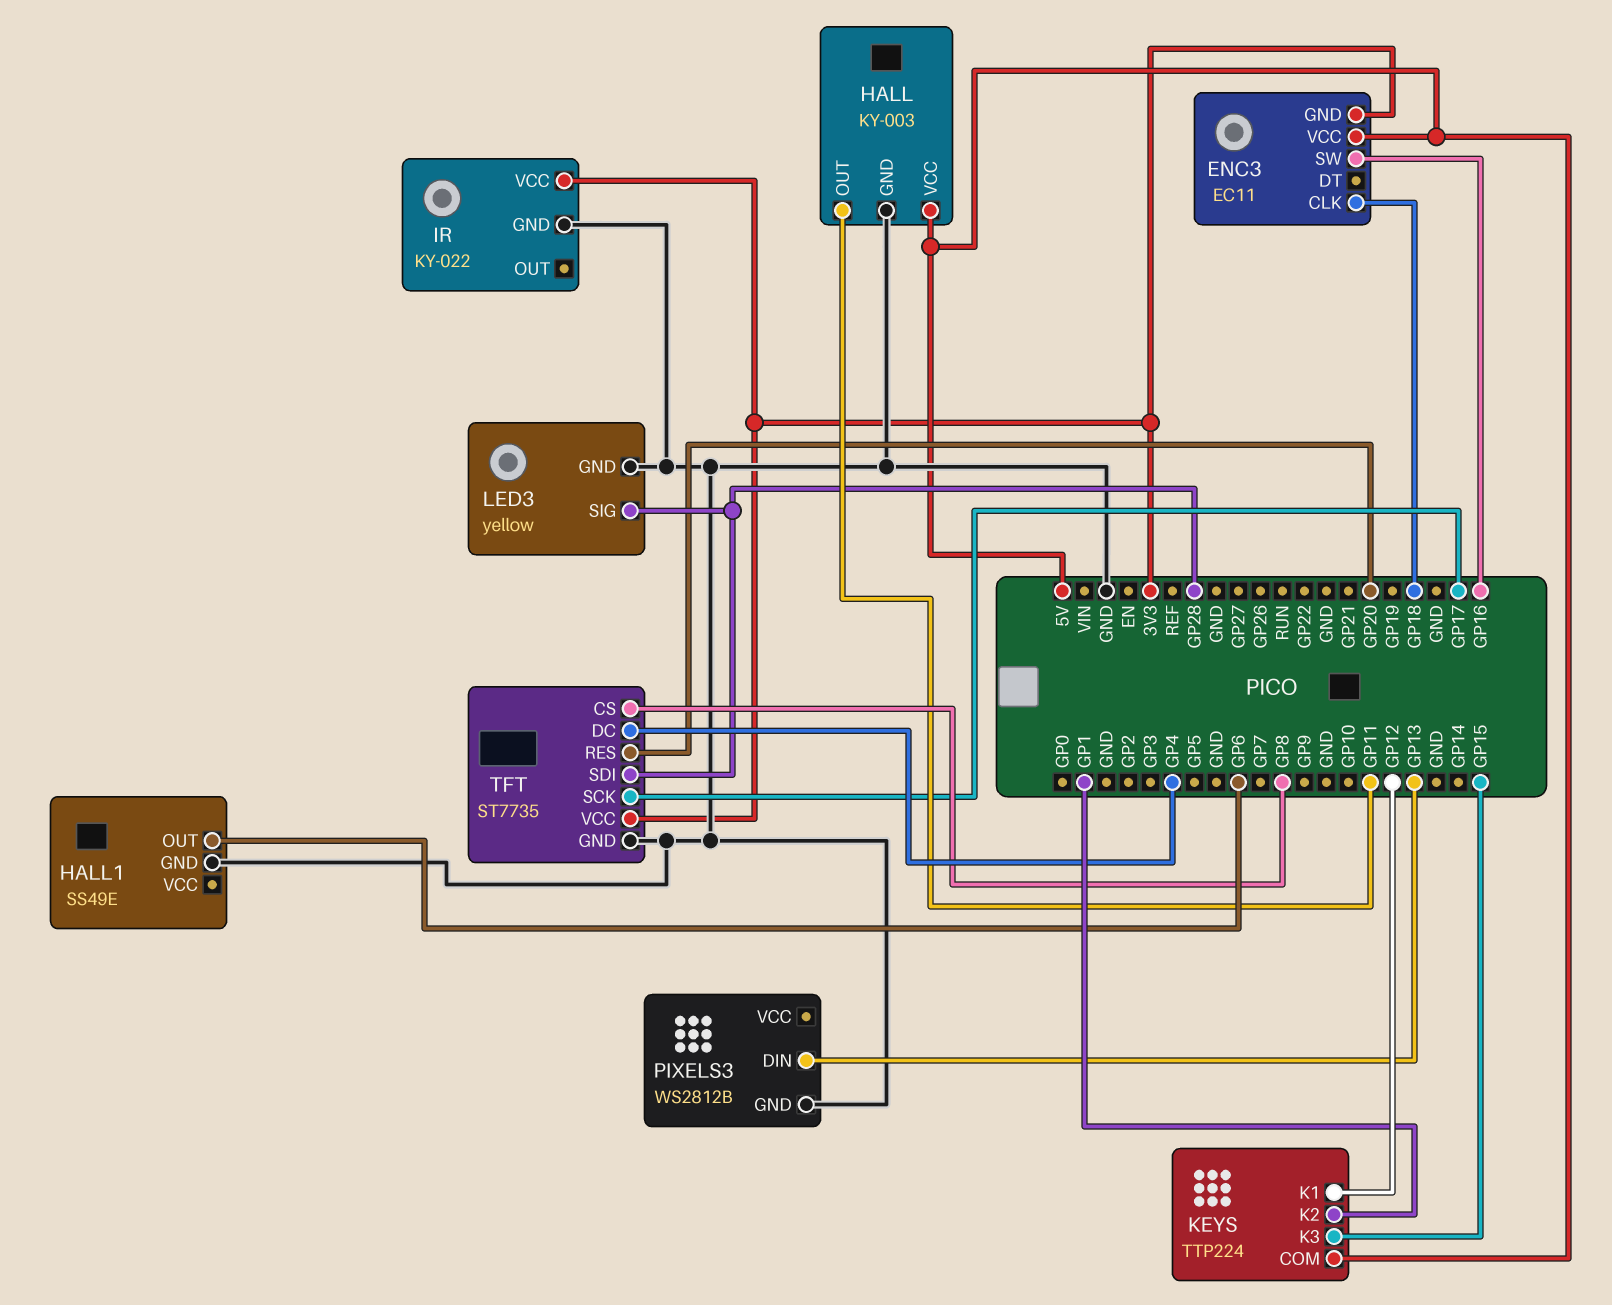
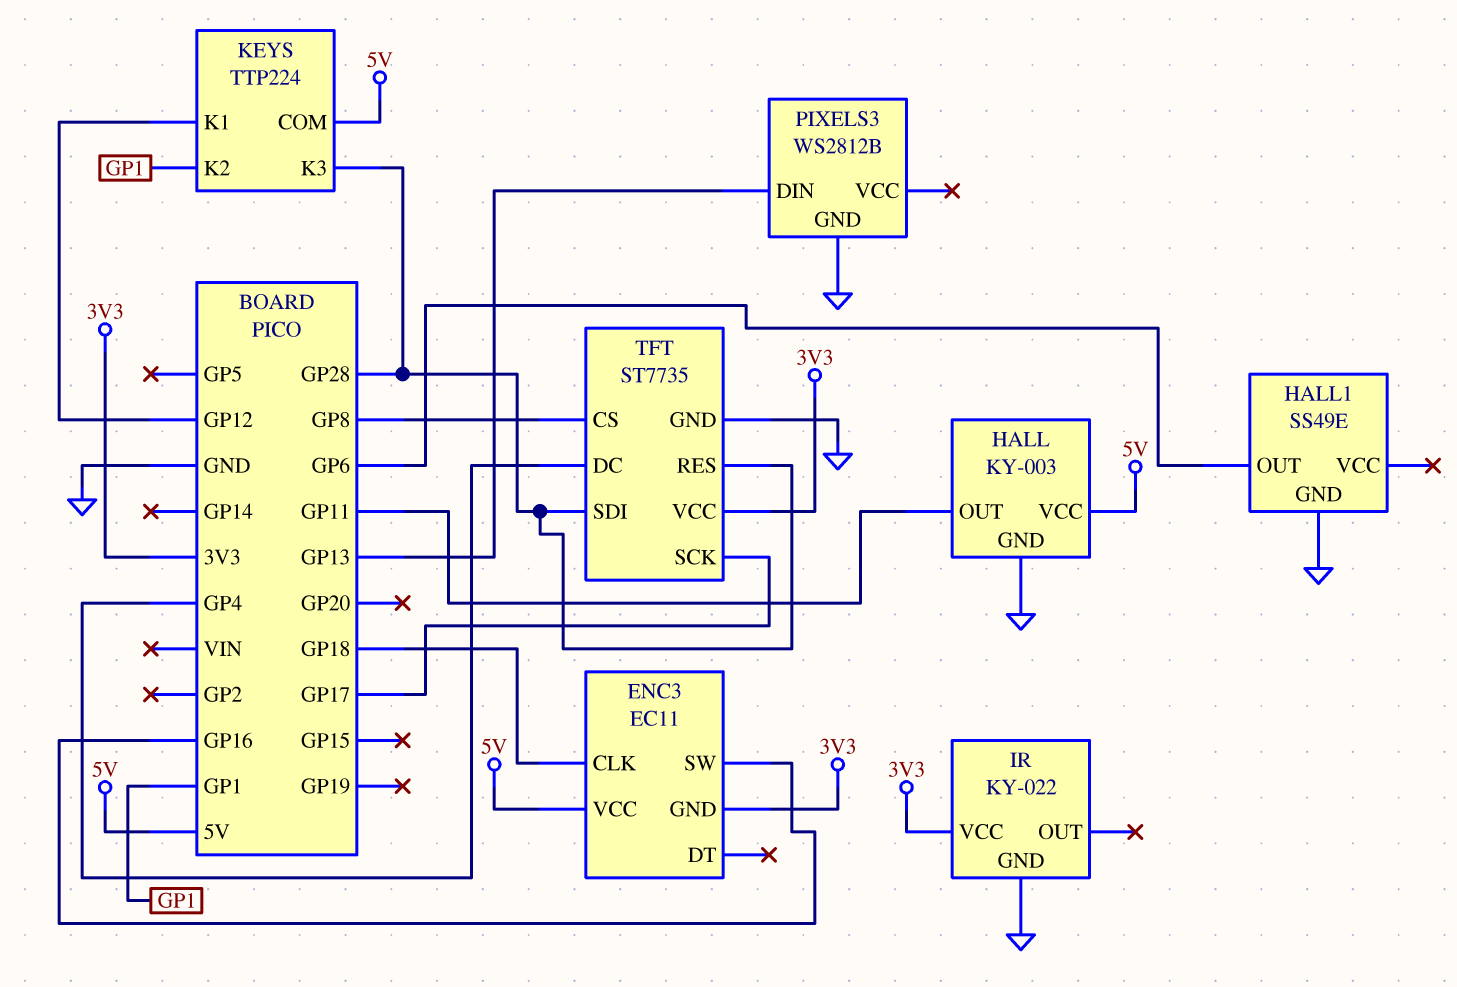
KEYS pin K3: GP15 -> GP28
LED3: yellow -> none
LED3 pin GND: GND -> none
LED3 pin SIG: GP28 -> none
TFT pin RES: GP20 -> GP28

